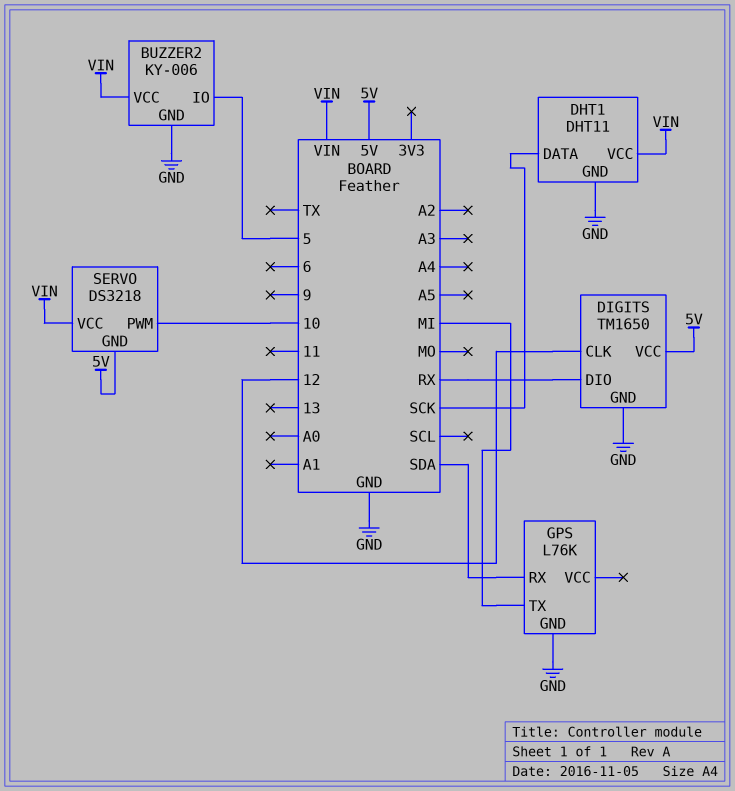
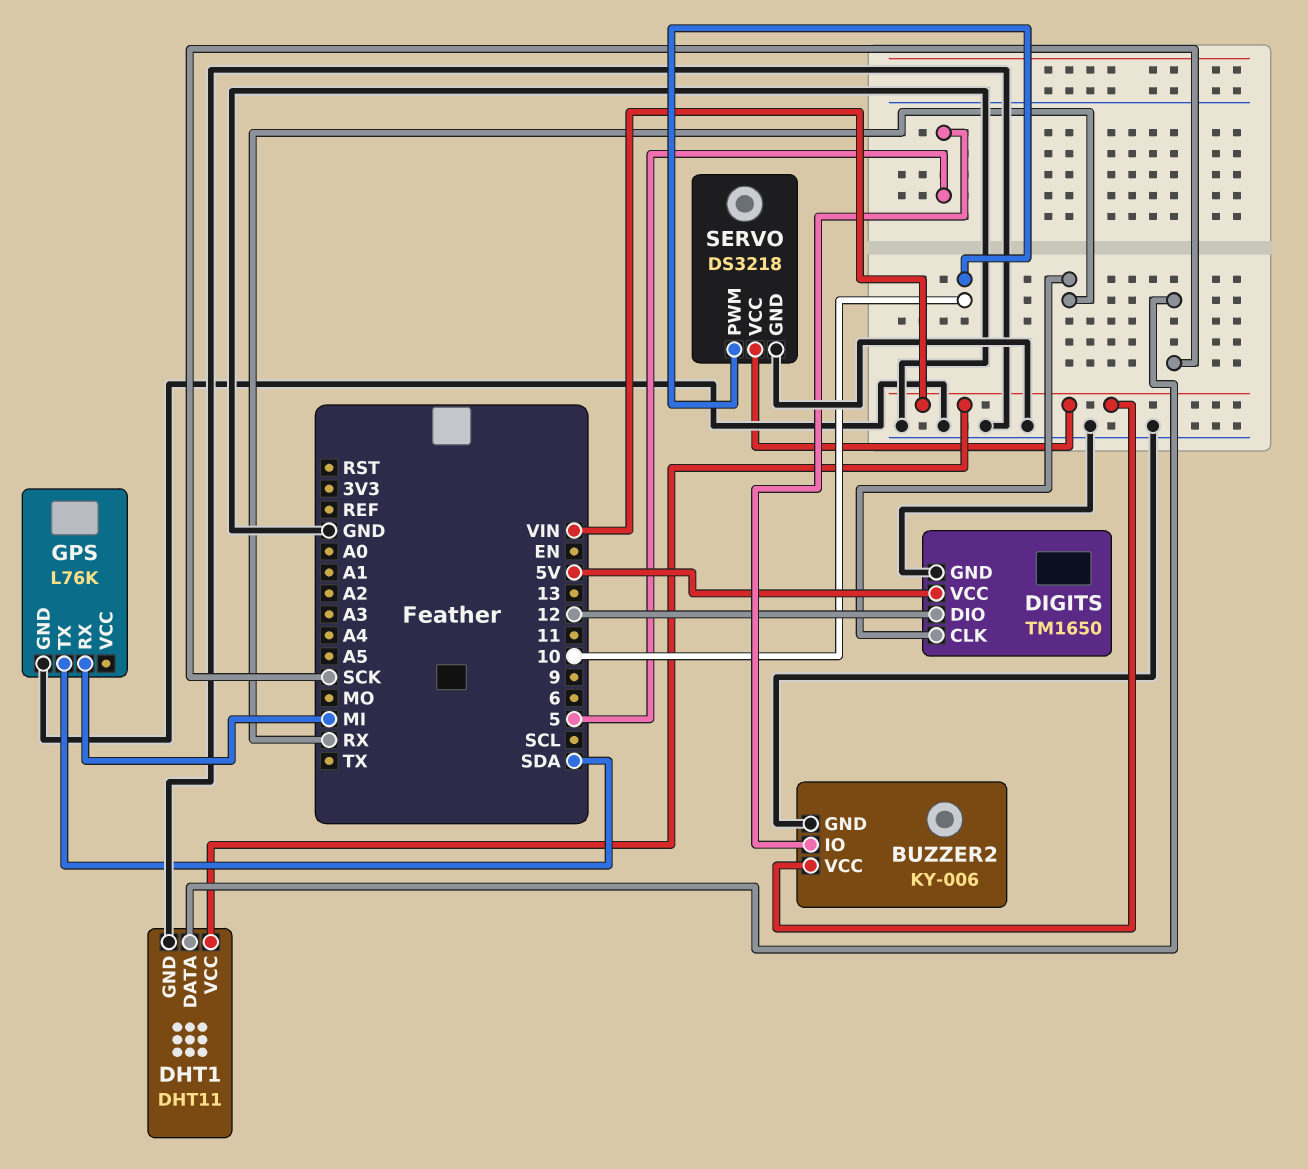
DIGITS pin CLK: 12 -> RX
DIGITS pin DIO: RX -> 12
GPS pin RX: SDA -> MI
GPS pin TX: MI -> SDA
SERVO pin GND: 5V -> GND

